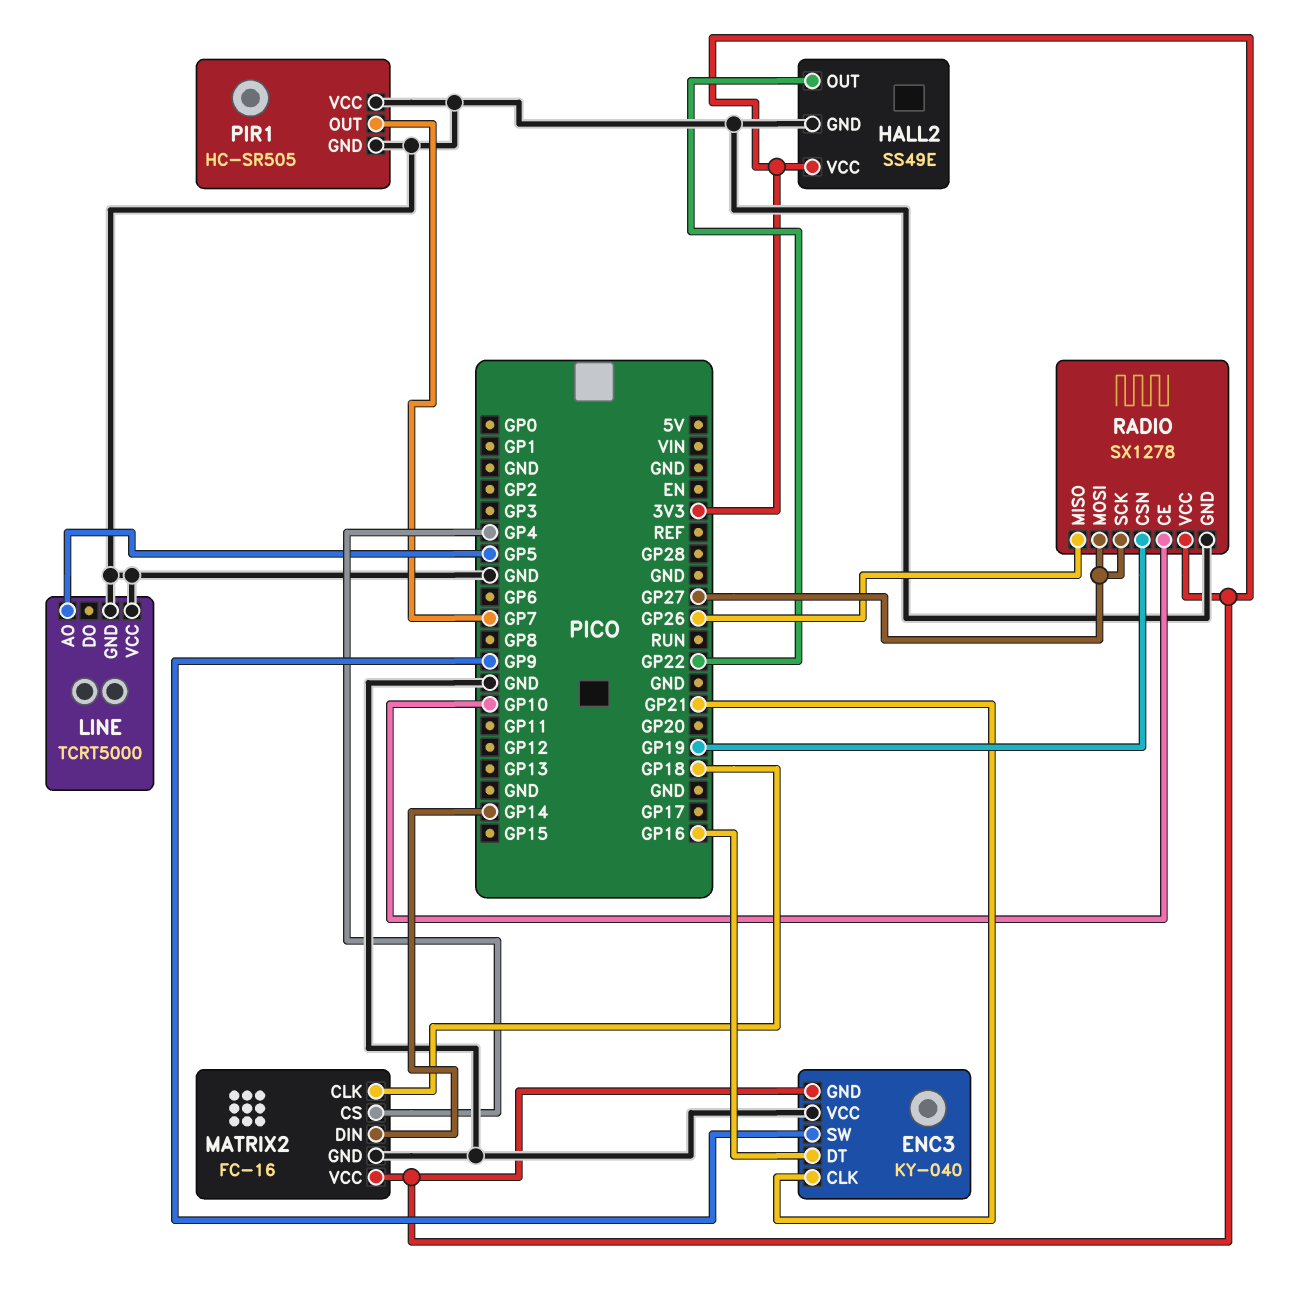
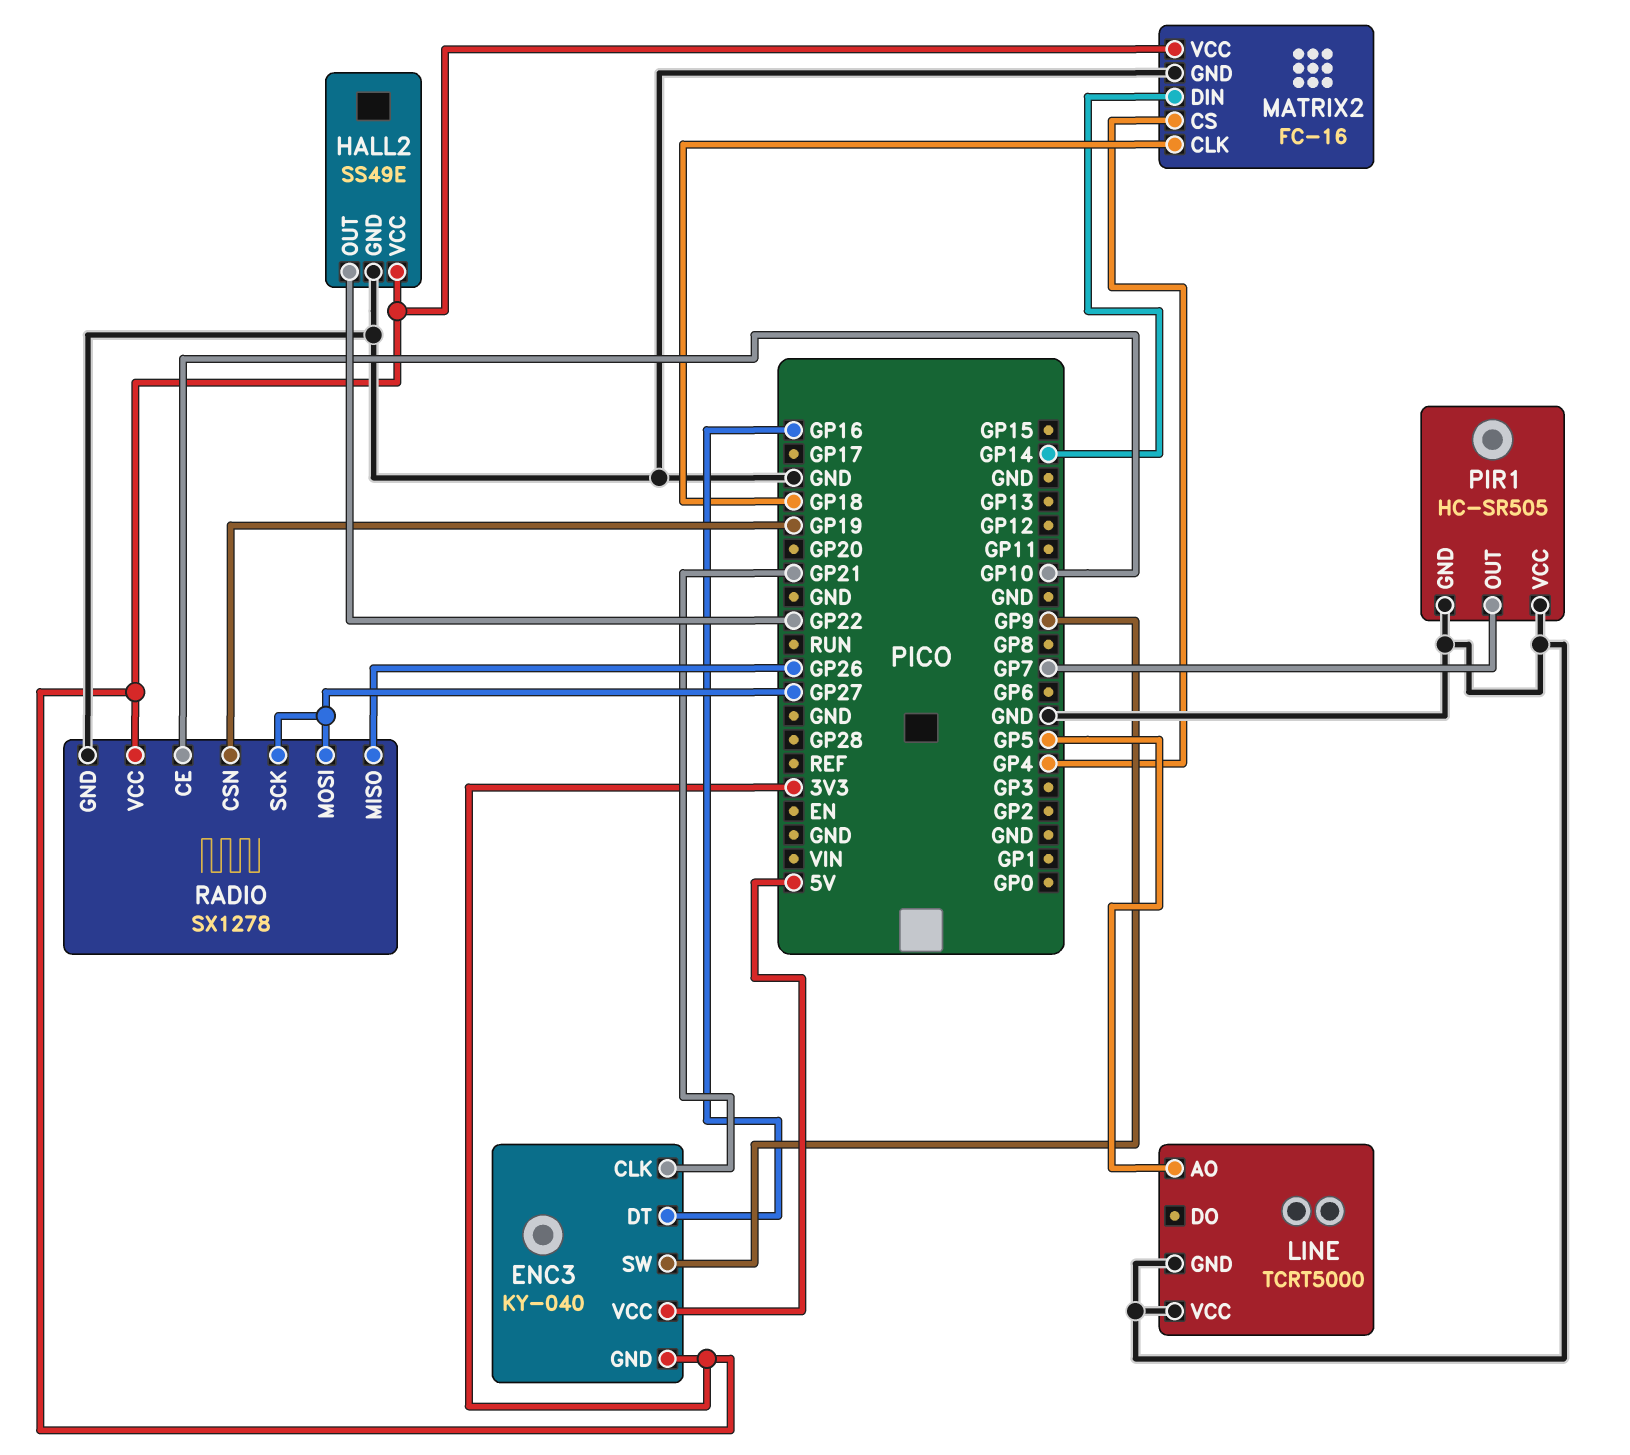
ENC3 pin VCC: GND -> 5V

